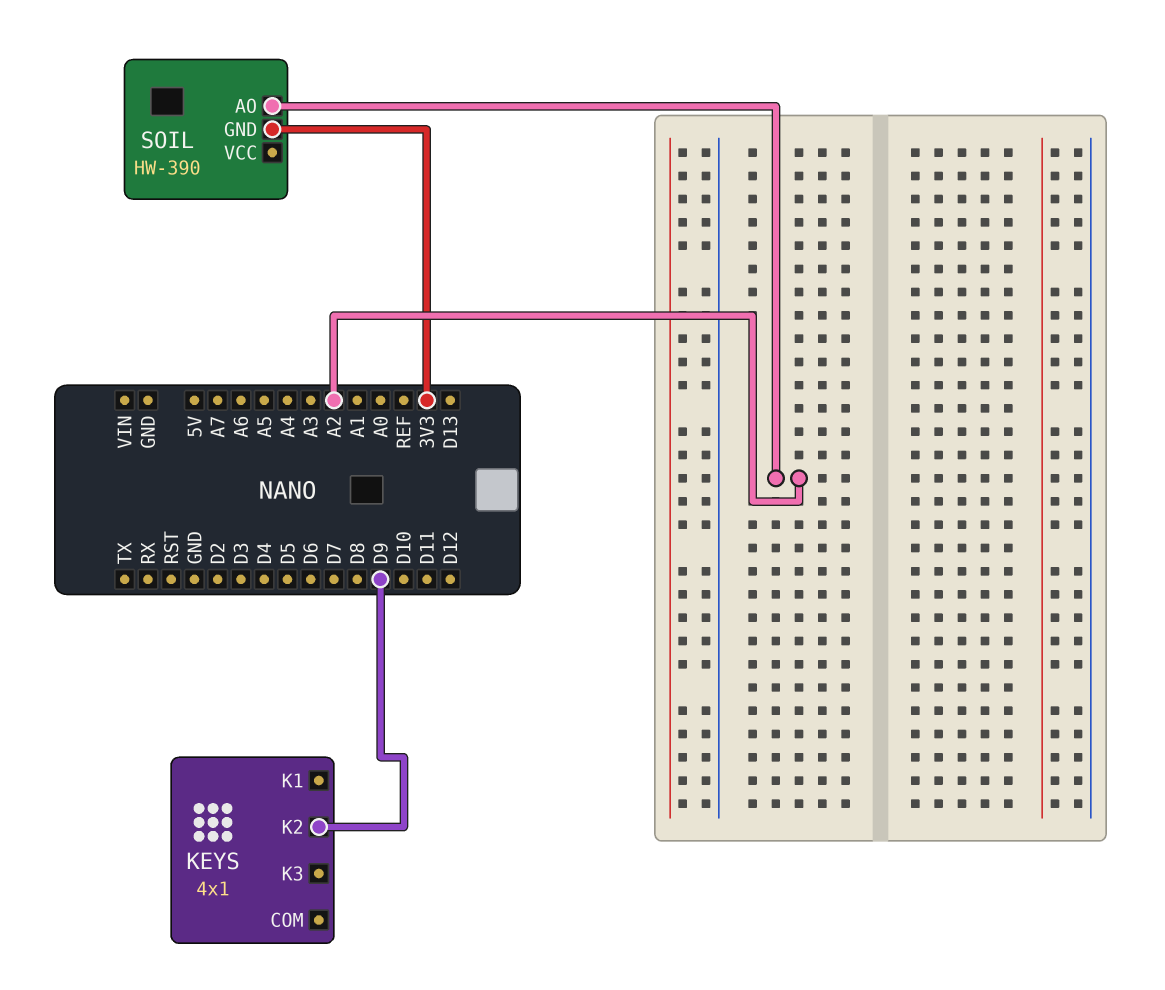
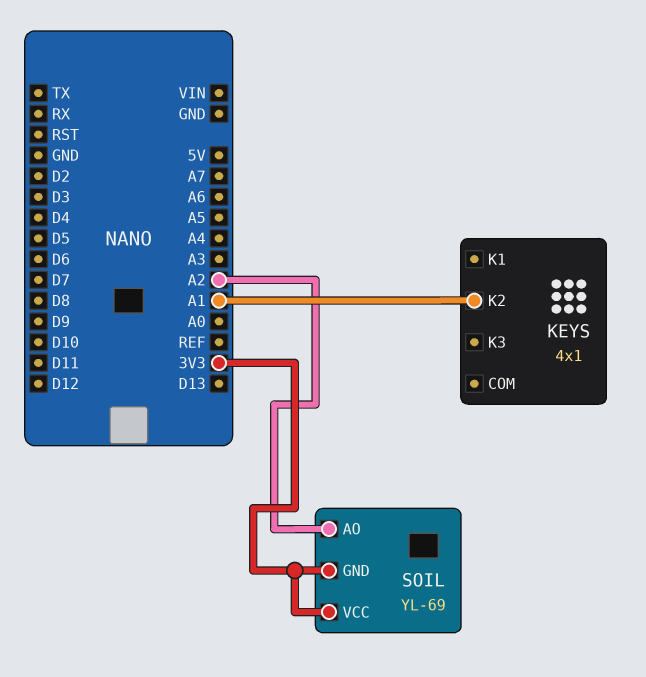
KEYS pin K2: D9 -> A1
SOIL: HW-390 -> YL-69
SOIL pin VCC: none -> 3V3

